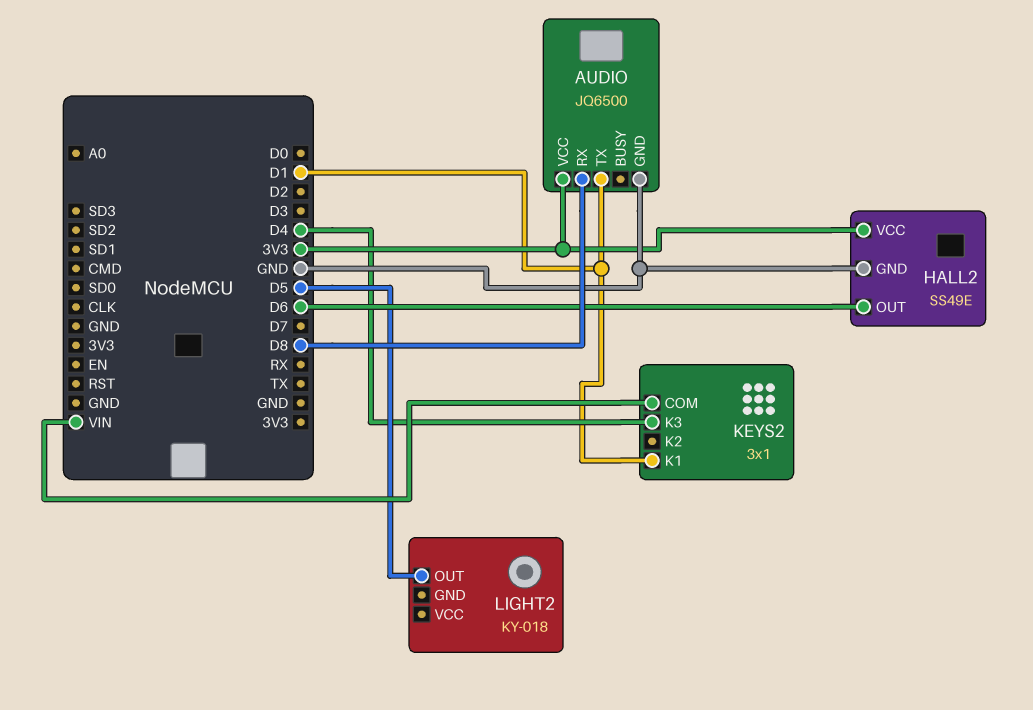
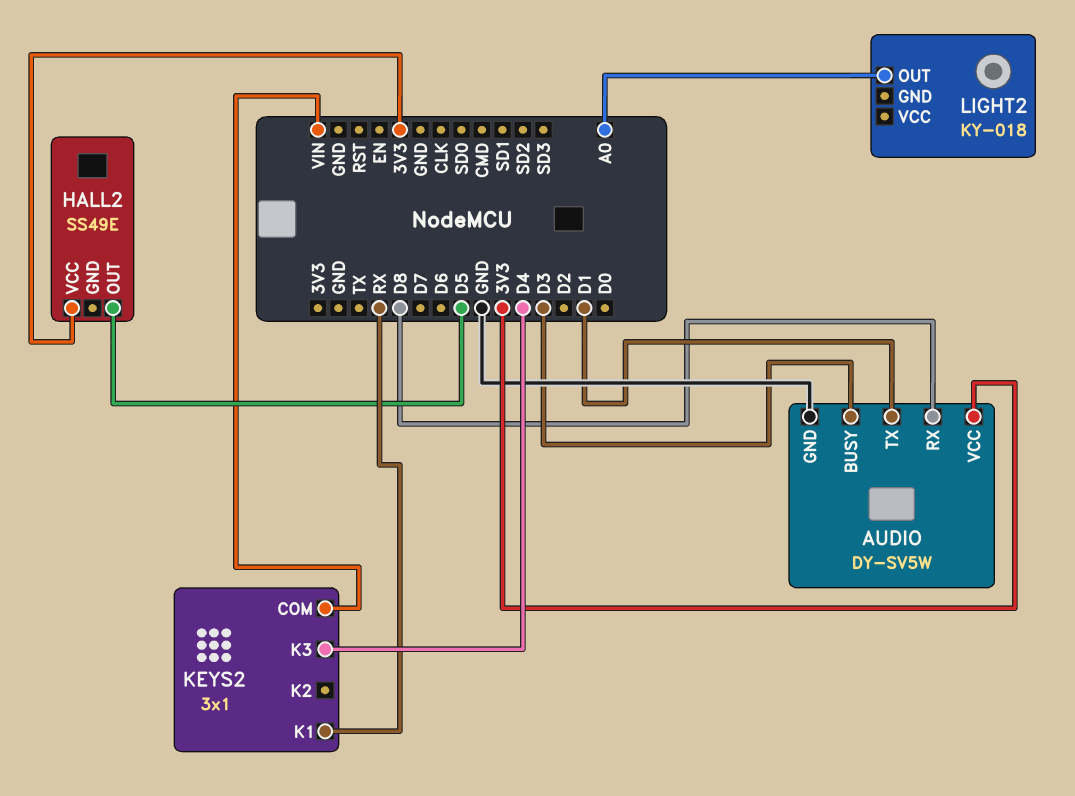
AUDIO: JQ6500 -> DY-SV5W
AUDIO pin BUSY: none -> D3
HALL2 pin GND: GND -> none
HALL2 pin OUT: D6 -> D5
KEYS2 pin K1: D1 -> RX
LIGHT2 pin OUT: D5 -> A0

